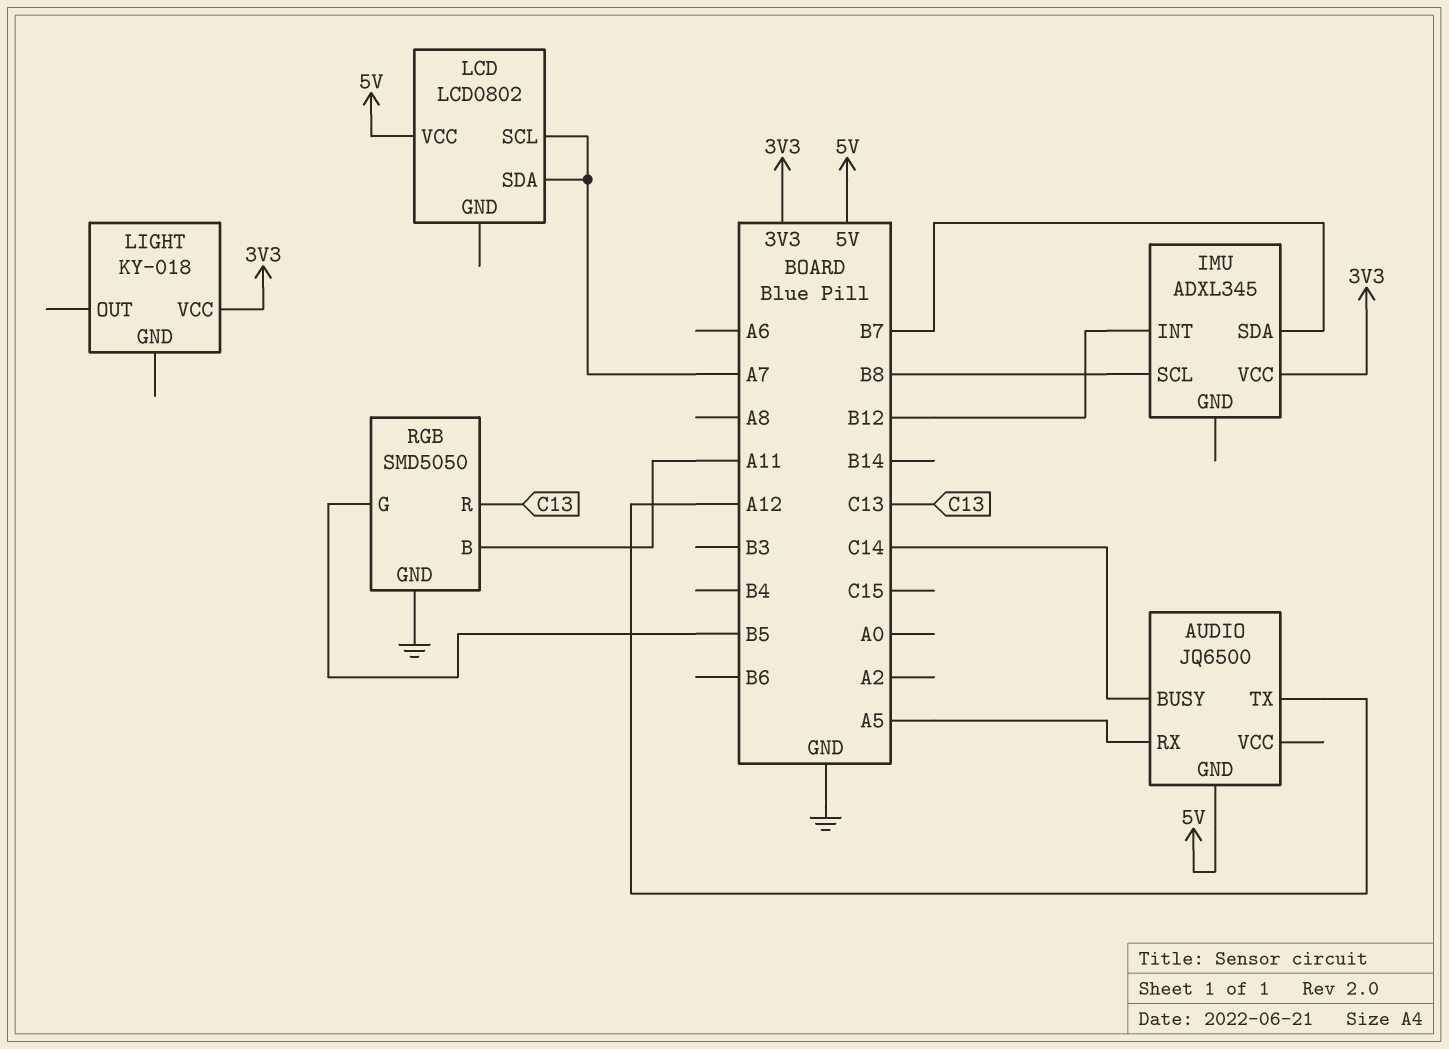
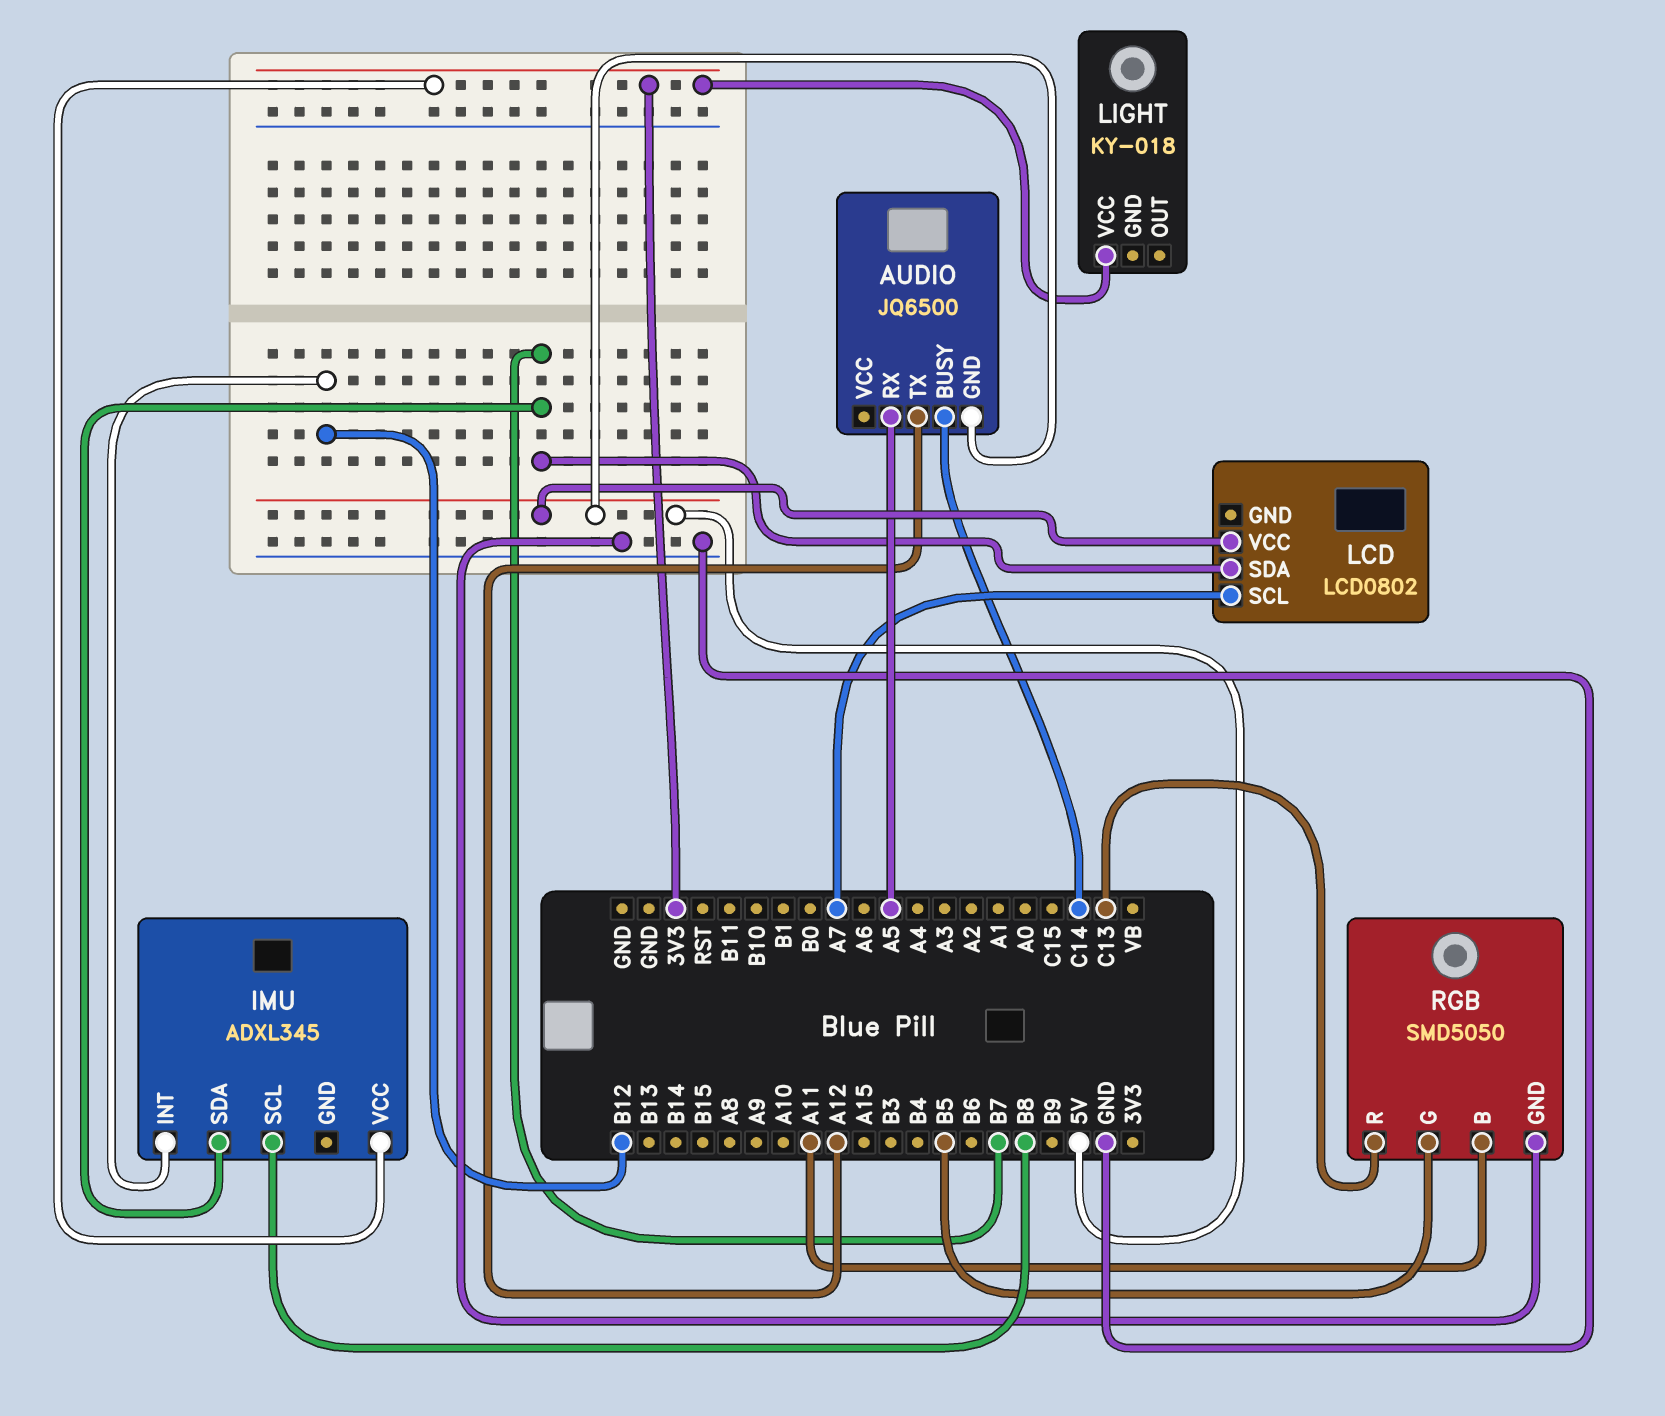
LCD pin SDA: A7 -> B7

